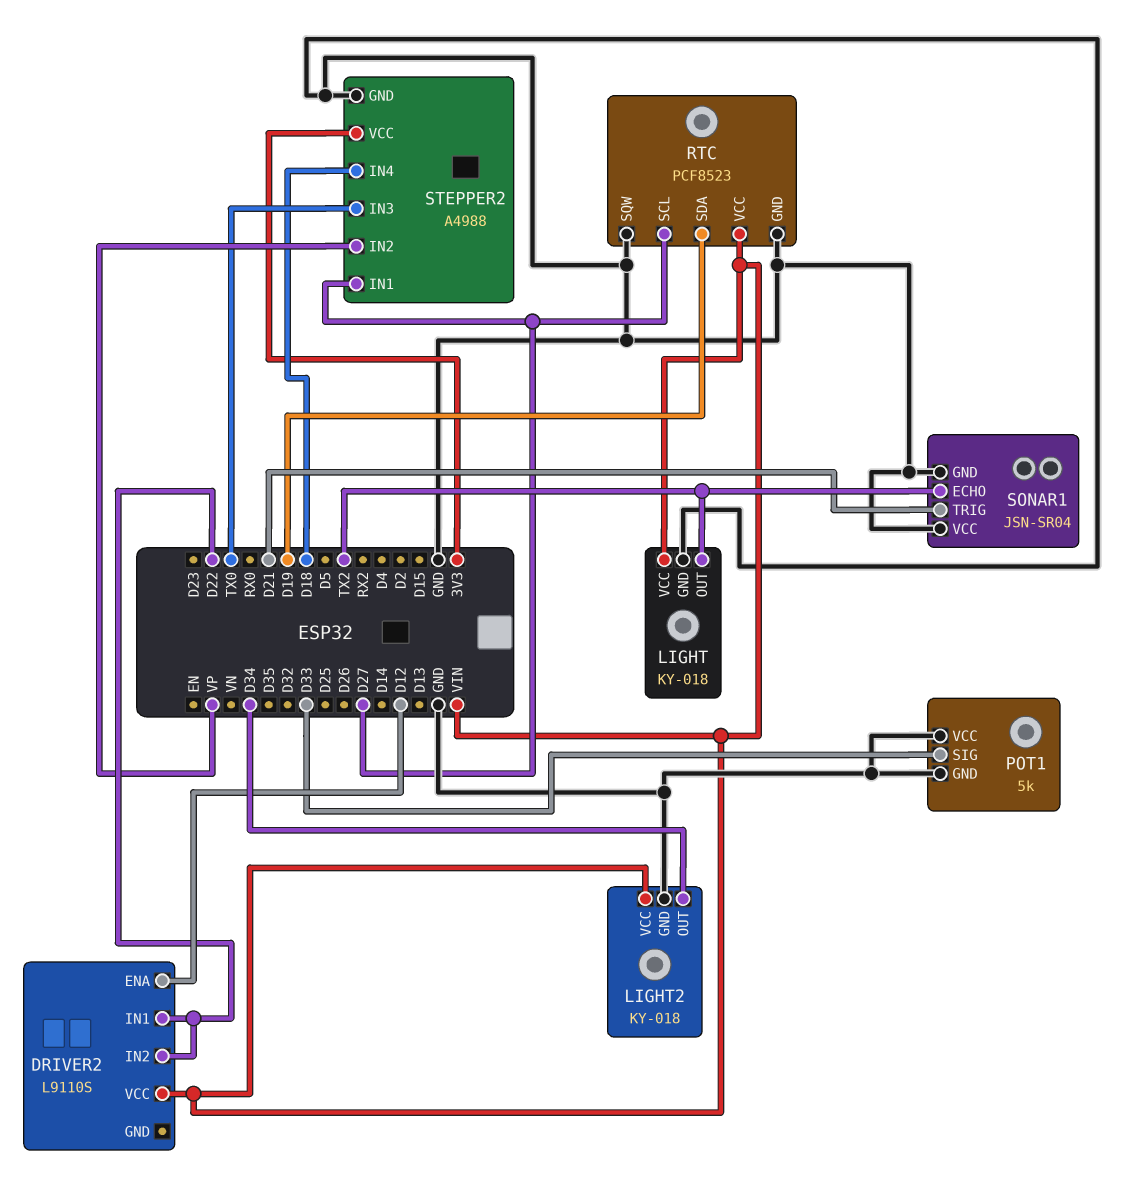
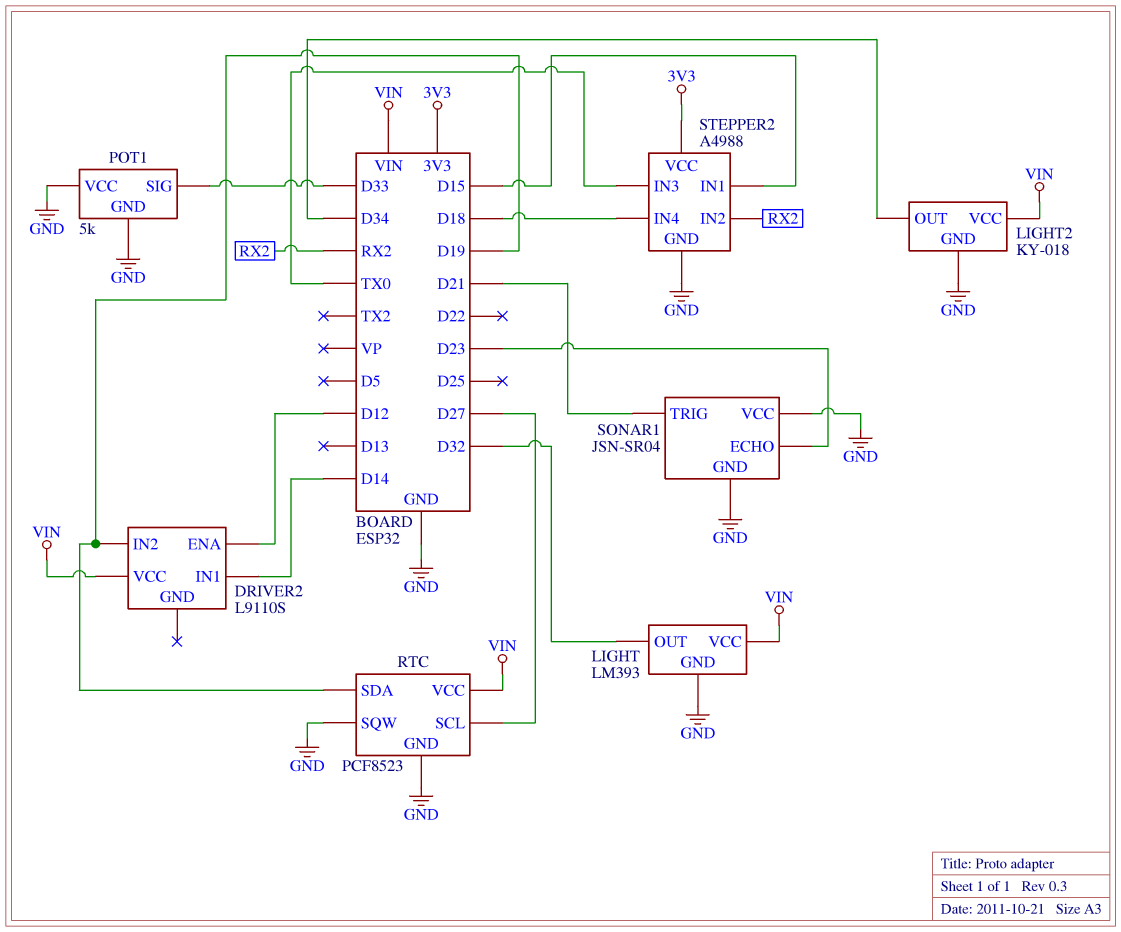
DRIVER2 pin IN1: D22 -> D14
DRIVER2 pin IN2: D22 -> D19
LIGHT: KY-018 -> LM393
LIGHT pin OUT: TX2 -> D32
SONAR1 pin ECHO: TX2 -> D23
STEPPER2 pin IN1: D27 -> D15
STEPPER2 pin IN2: VP -> RX2

